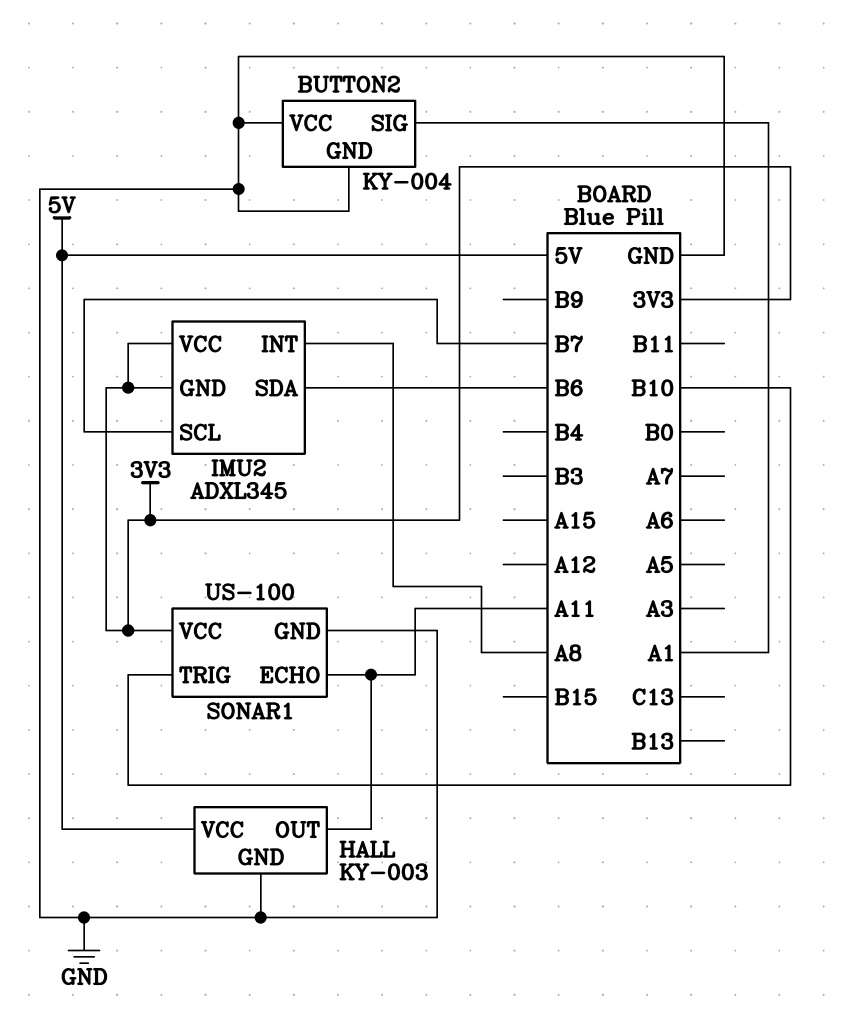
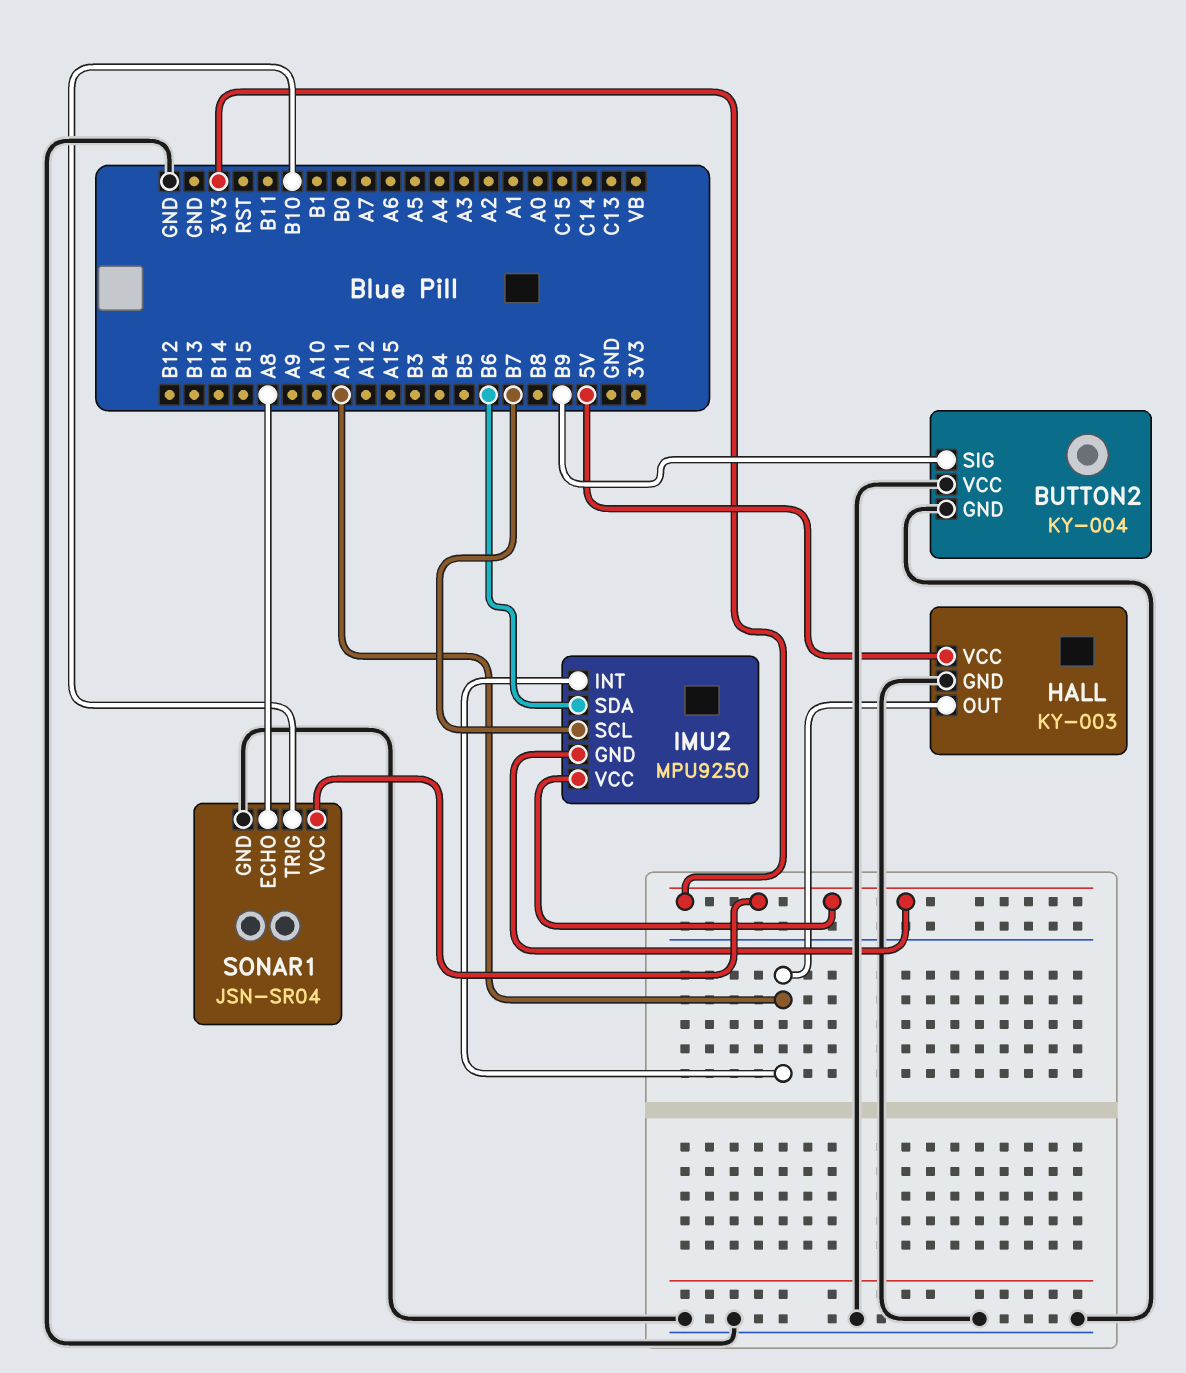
BUTTON2 pin SIG: A1 -> B9
IMU2: ADXL345 -> MPU9250
IMU2 pin INT: A8 -> A11
SONAR1: US-100 -> JSN-SR04
SONAR1 pin ECHO: A11 -> A8

